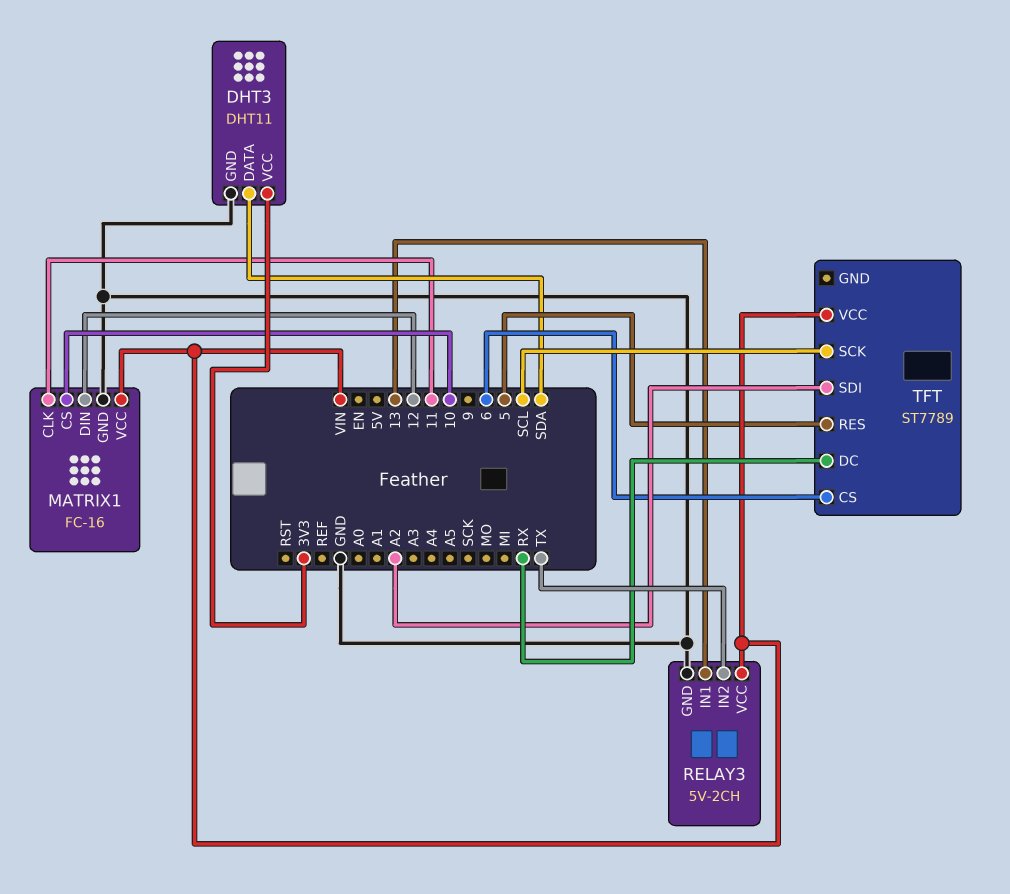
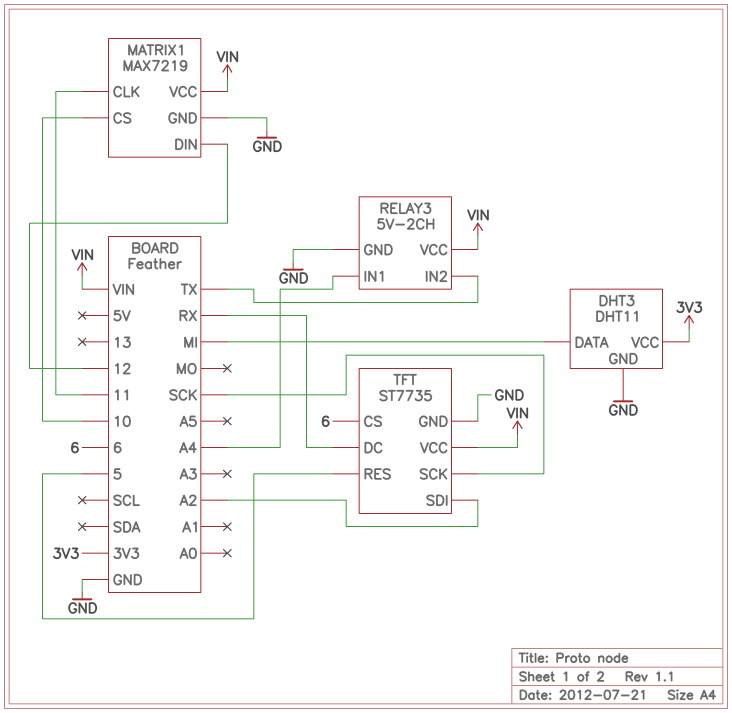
DHT3 pin DATA: SDA -> MI
MATRIX1: FC-16 -> MAX7219
RELAY3 pin IN1: 13 -> A4
TFT: ST7789 -> ST7735
TFT pin GND: none -> GND
TFT pin SCK: SCL -> SCK

